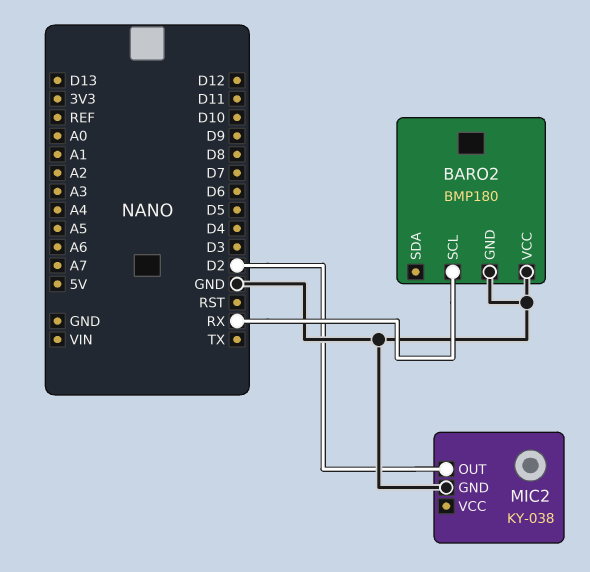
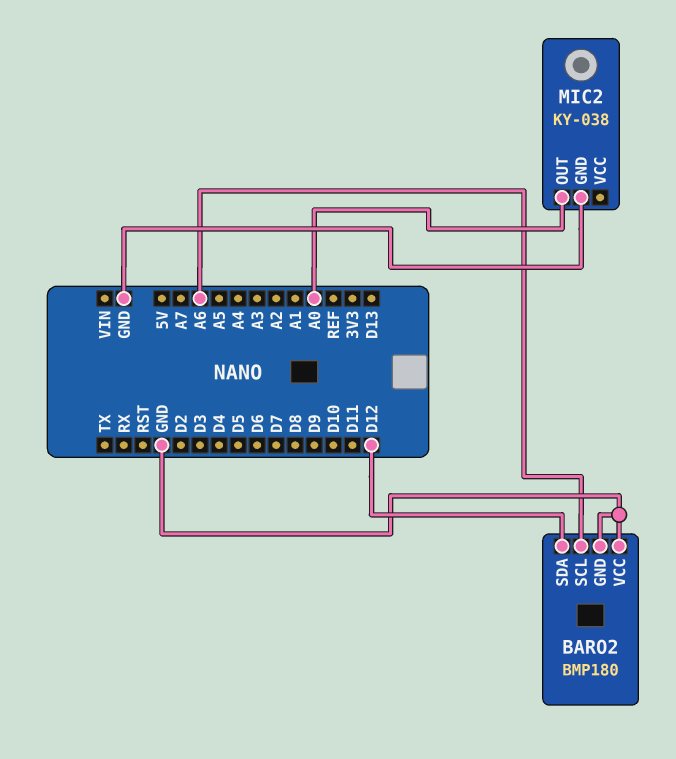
BARO2 pin SCL: RX -> A6
BARO2 pin SDA: none -> D12
MIC2 pin OUT: D2 -> A0

